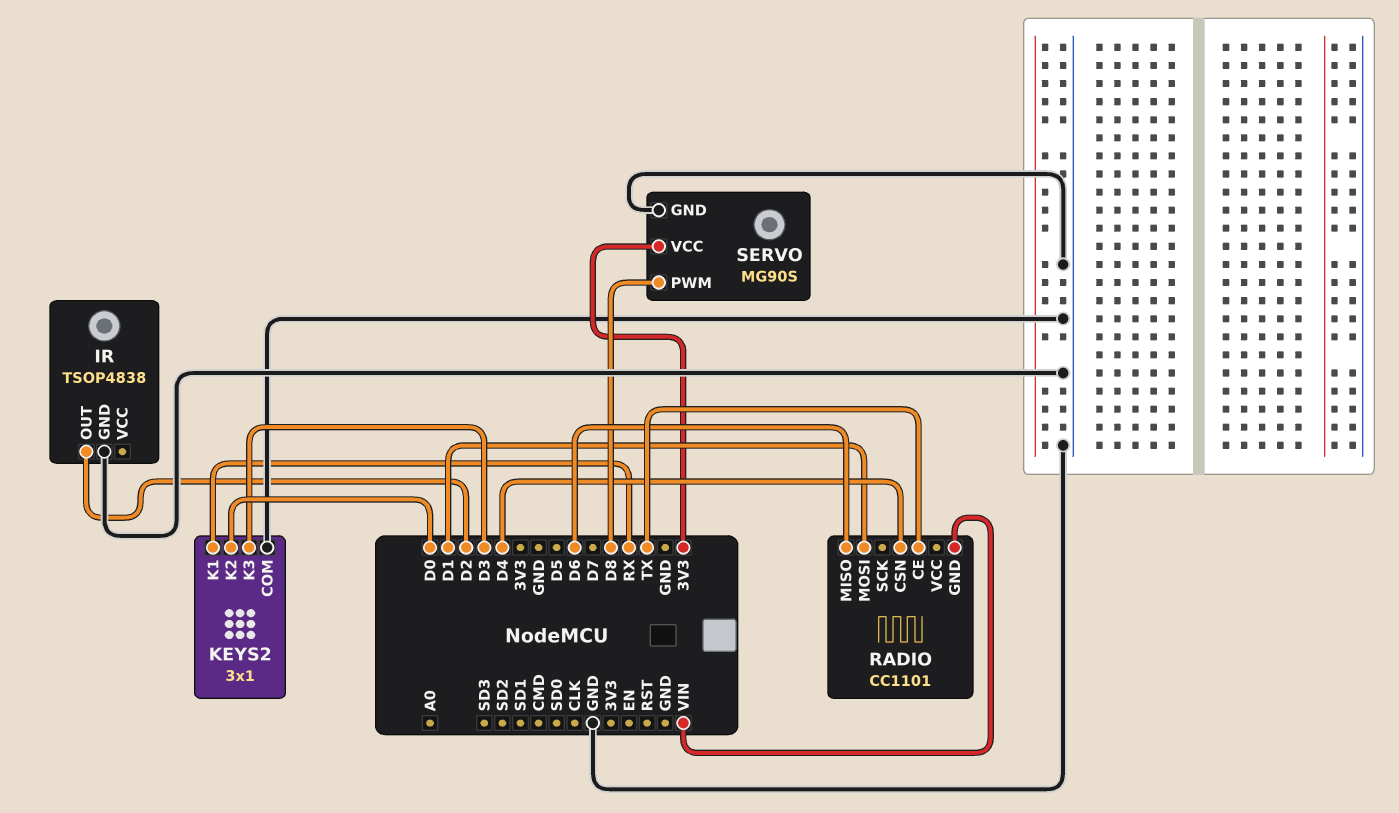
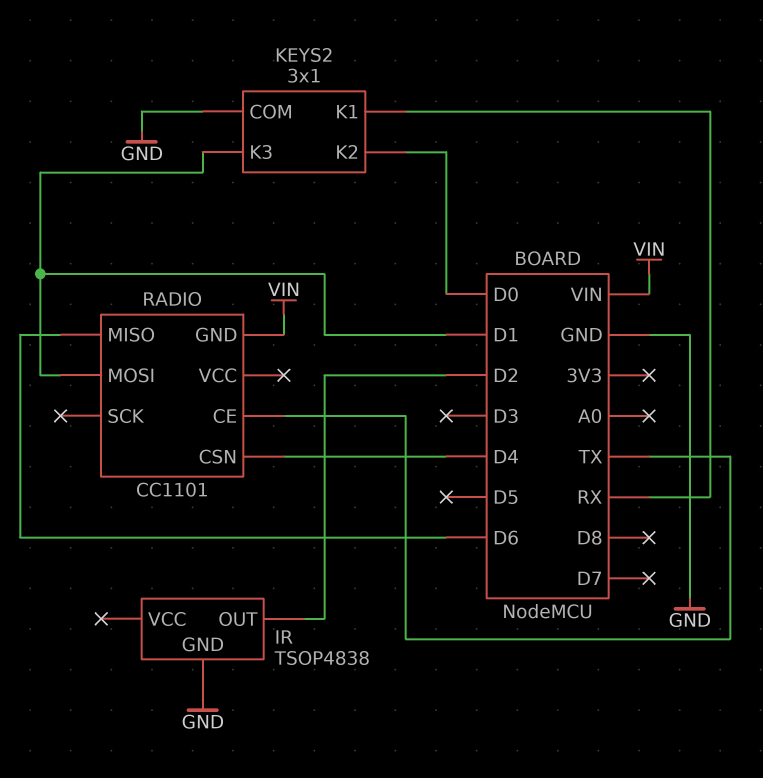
KEYS2 pin K3: D3 -> D1
SERVO: MG90S -> none
SERVO pin GND: GND -> none
SERVO pin PWM: D8 -> none
SERVO pin VCC: 3V3 -> none

